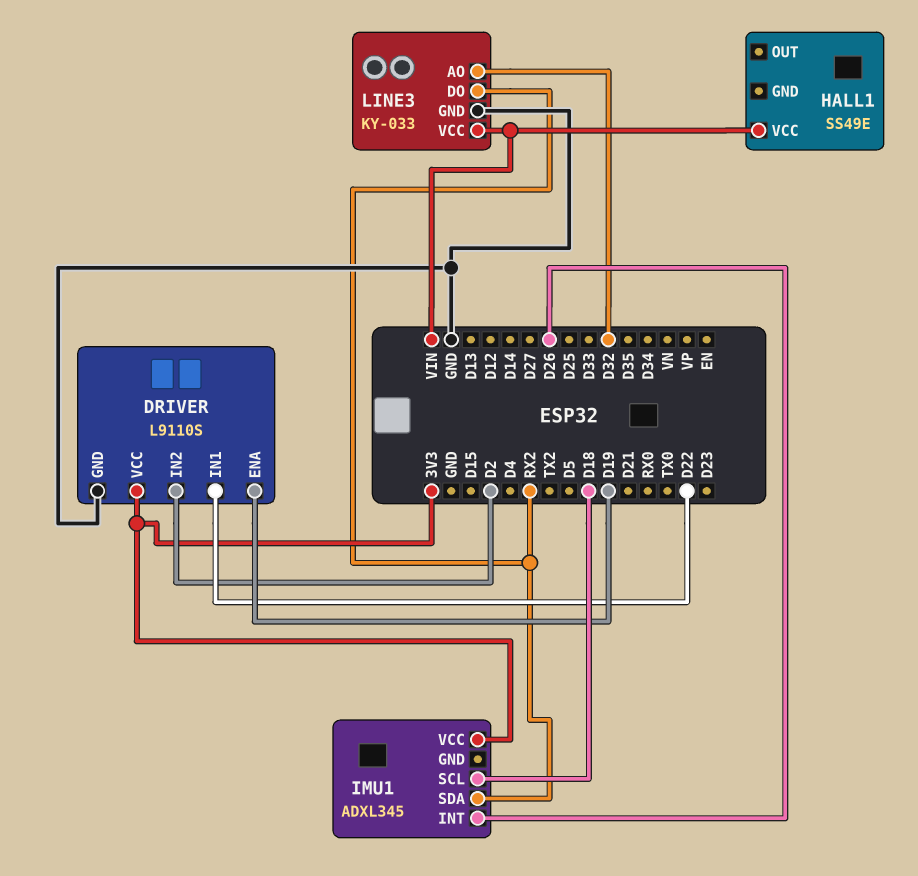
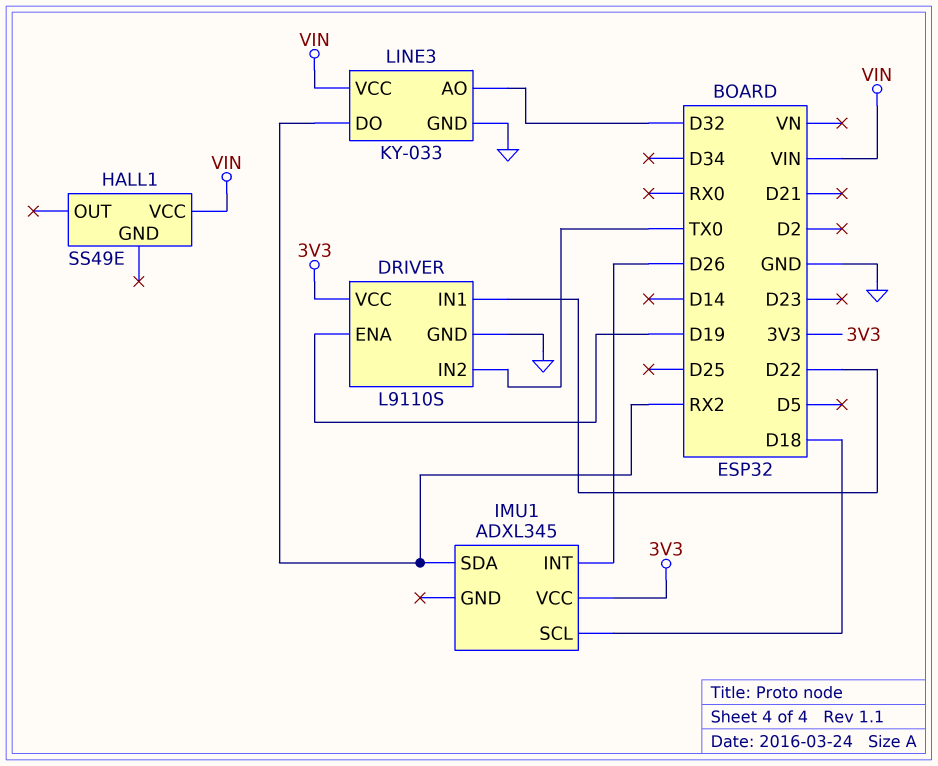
DRIVER pin IN2: D2 -> TX0

